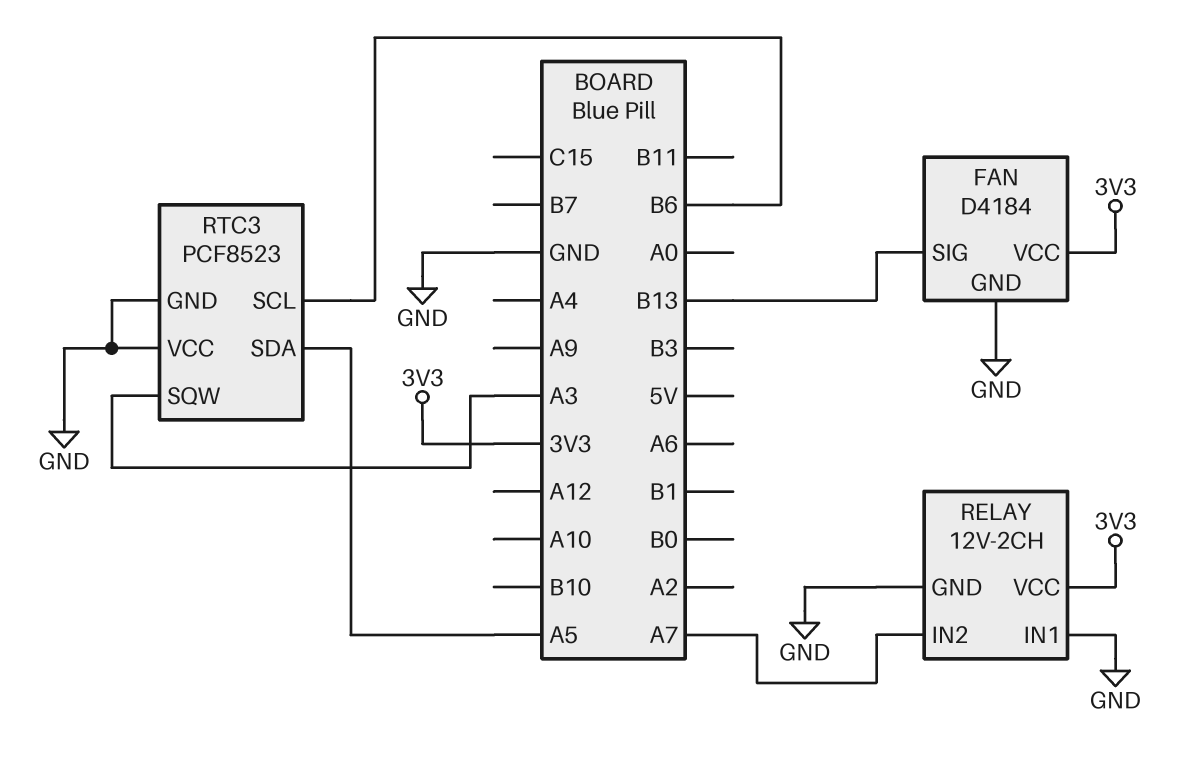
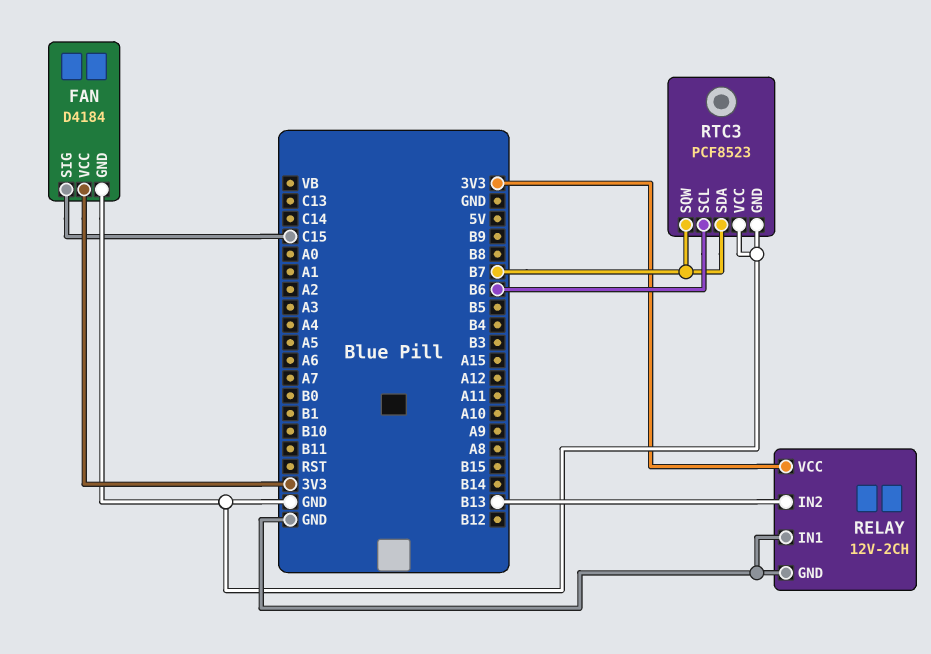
FAN pin SIG: B13 -> C15
RELAY pin IN2: A7 -> B13
RTC3 pin SDA: A5 -> B7
RTC3 pin SQW: A3 -> B7

